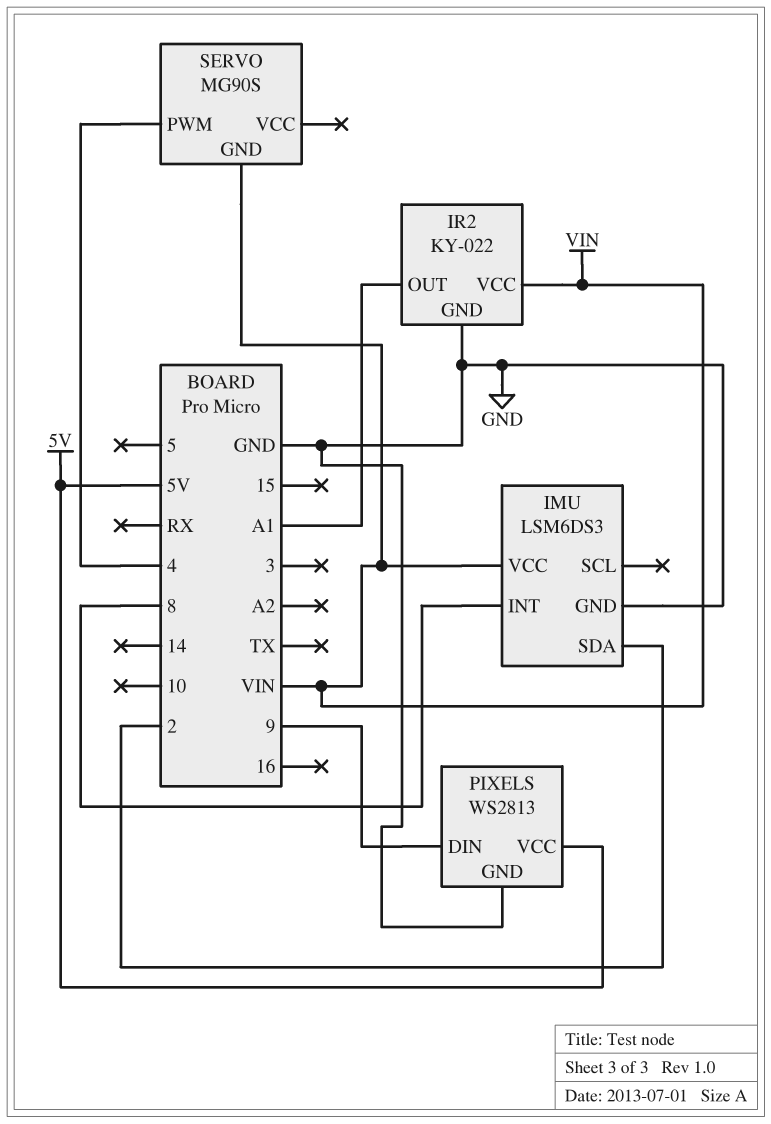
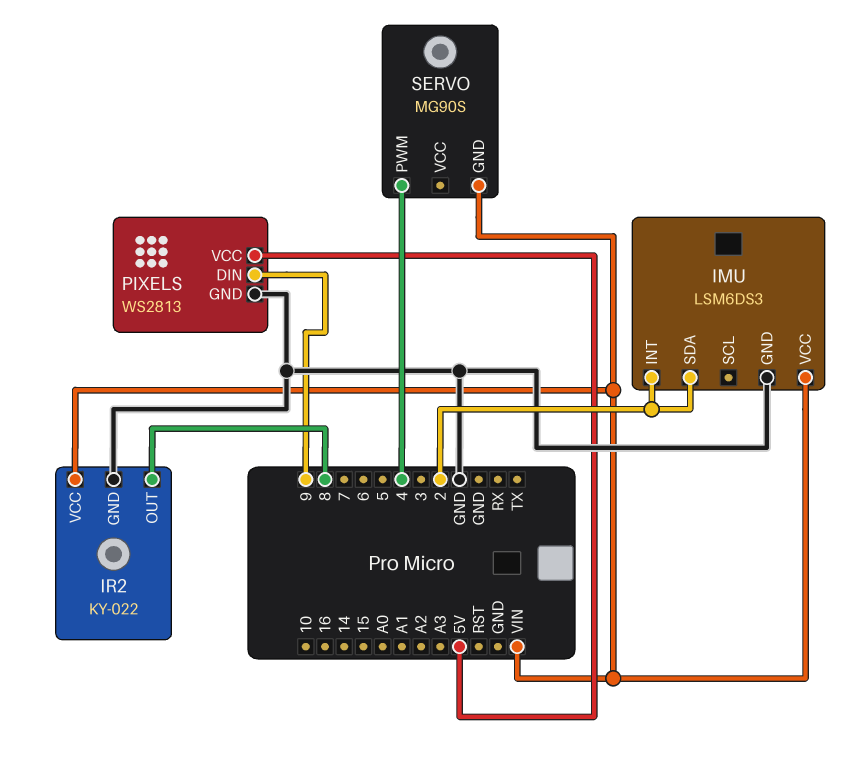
IMU pin INT: 8 -> 2
IR2 pin OUT: A1 -> 8

